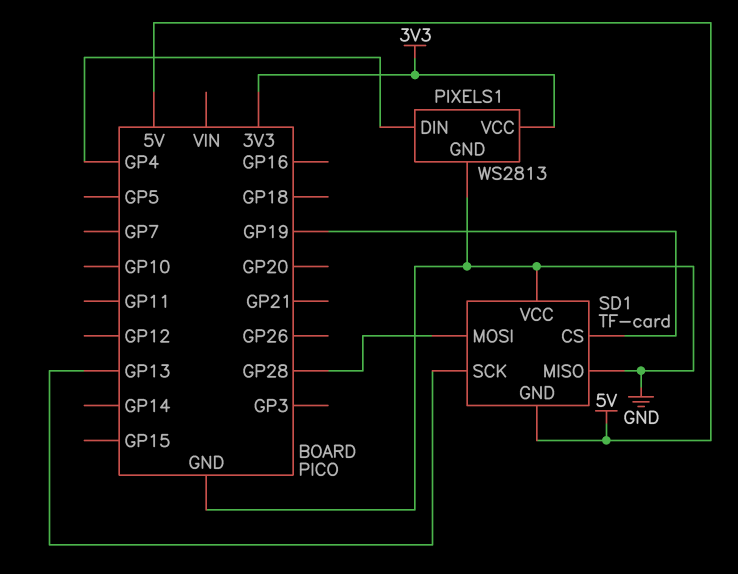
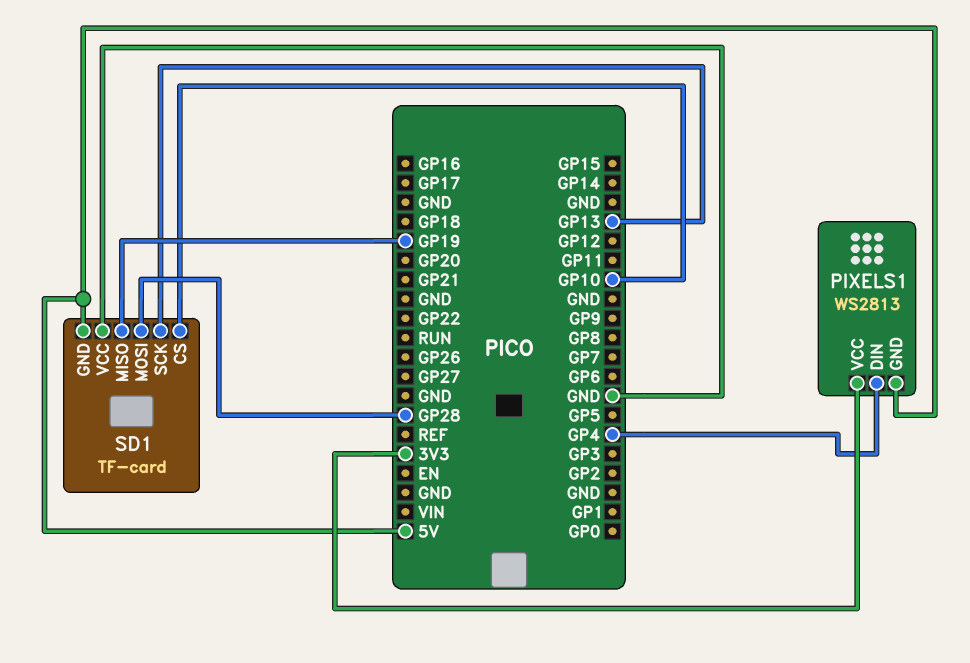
PIXELS1 pin GND: GND -> 5V
SD1 pin CS: GP19 -> GP10
SD1 pin MISO: GND -> GP19

